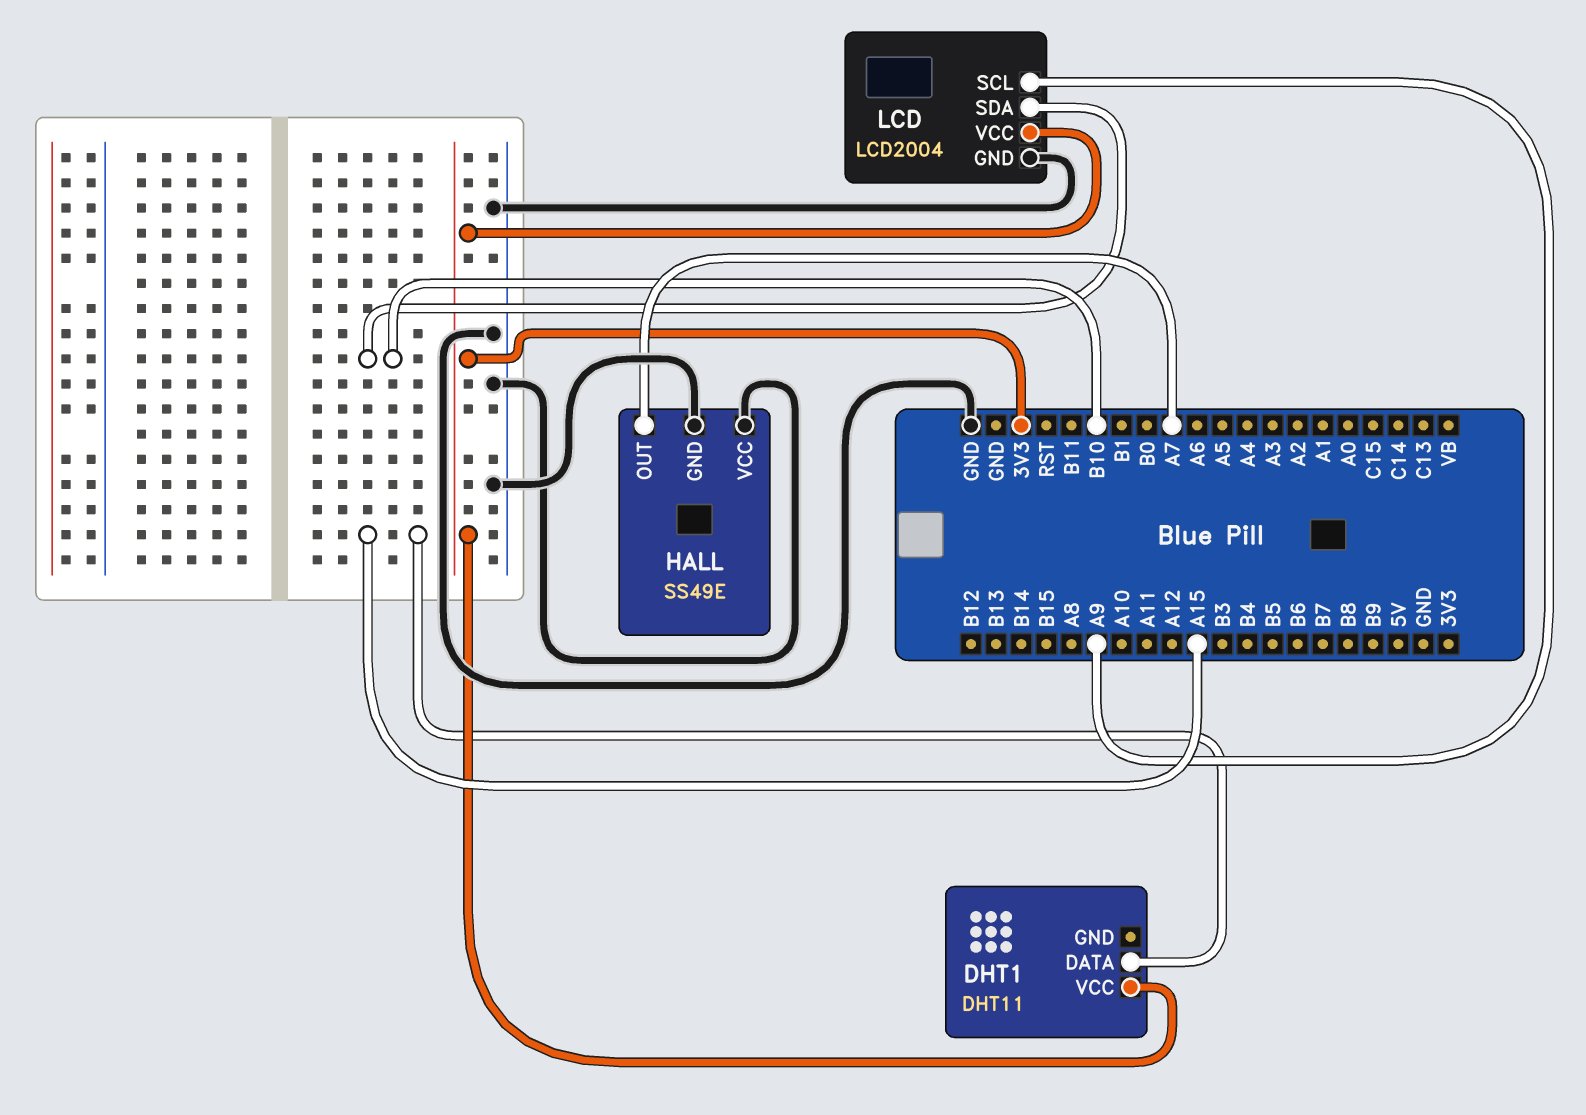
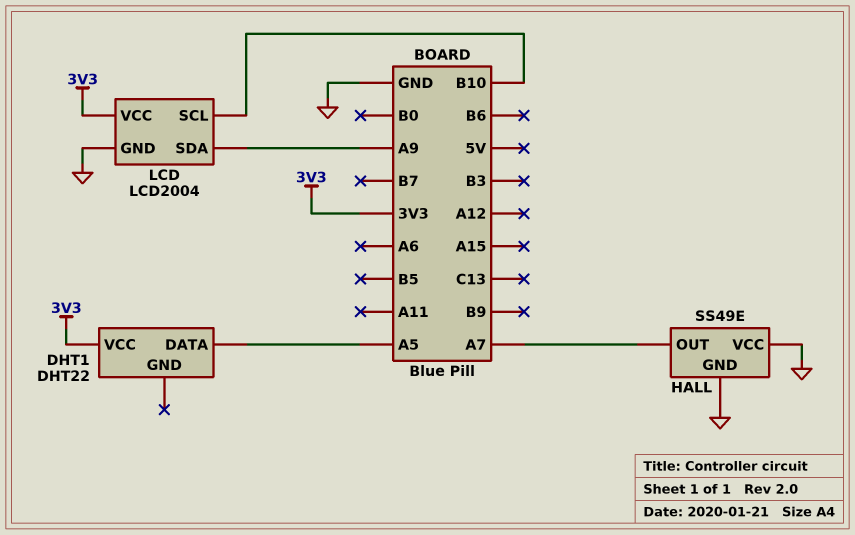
DHT1: DHT11 -> DHT22
DHT1 pin DATA: A15 -> A5
LCD pin SCL: A9 -> B10
LCD pin SDA: B10 -> A9

